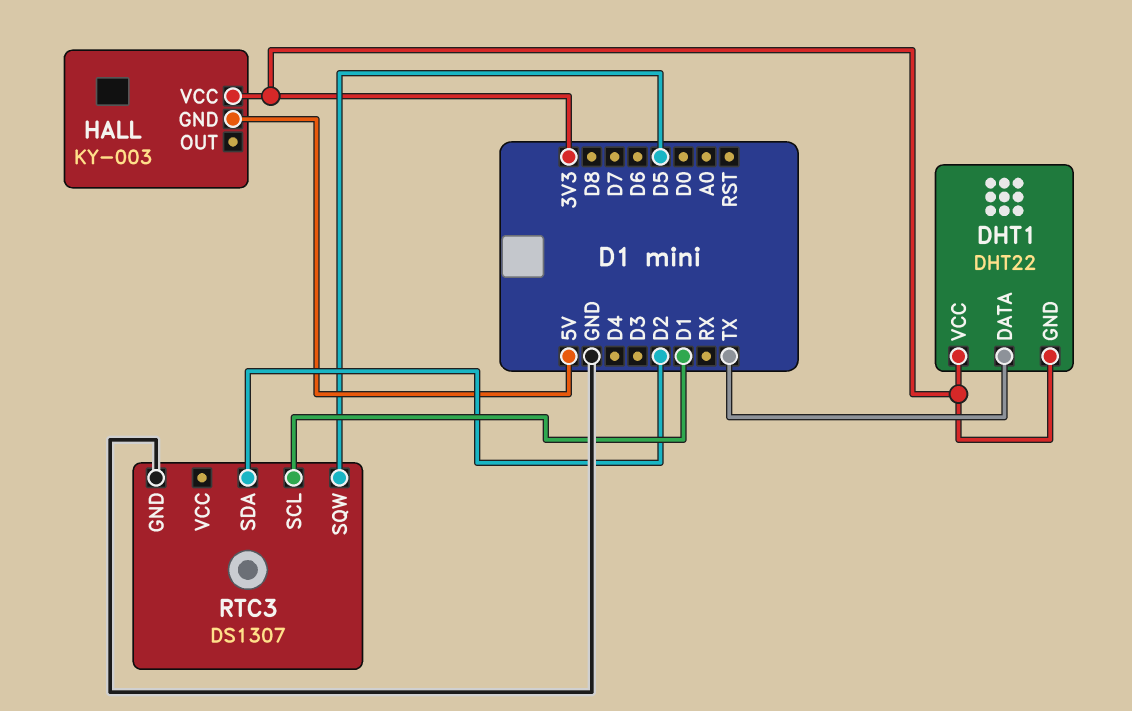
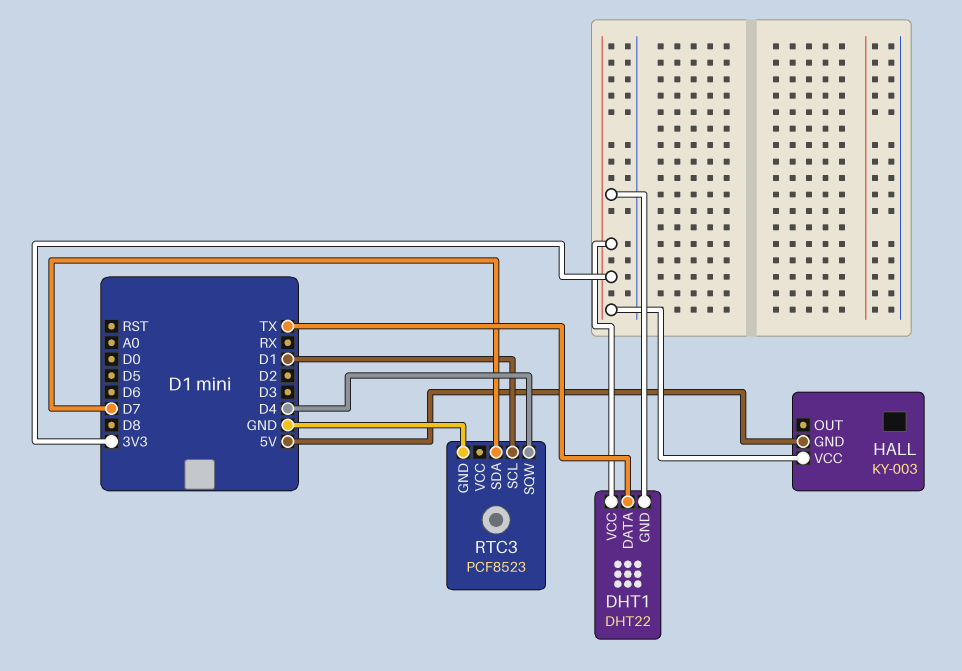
RTC3: DS1307 -> PCF8523
RTC3 pin SDA: D2 -> D7
RTC3 pin SQW: D5 -> D4

